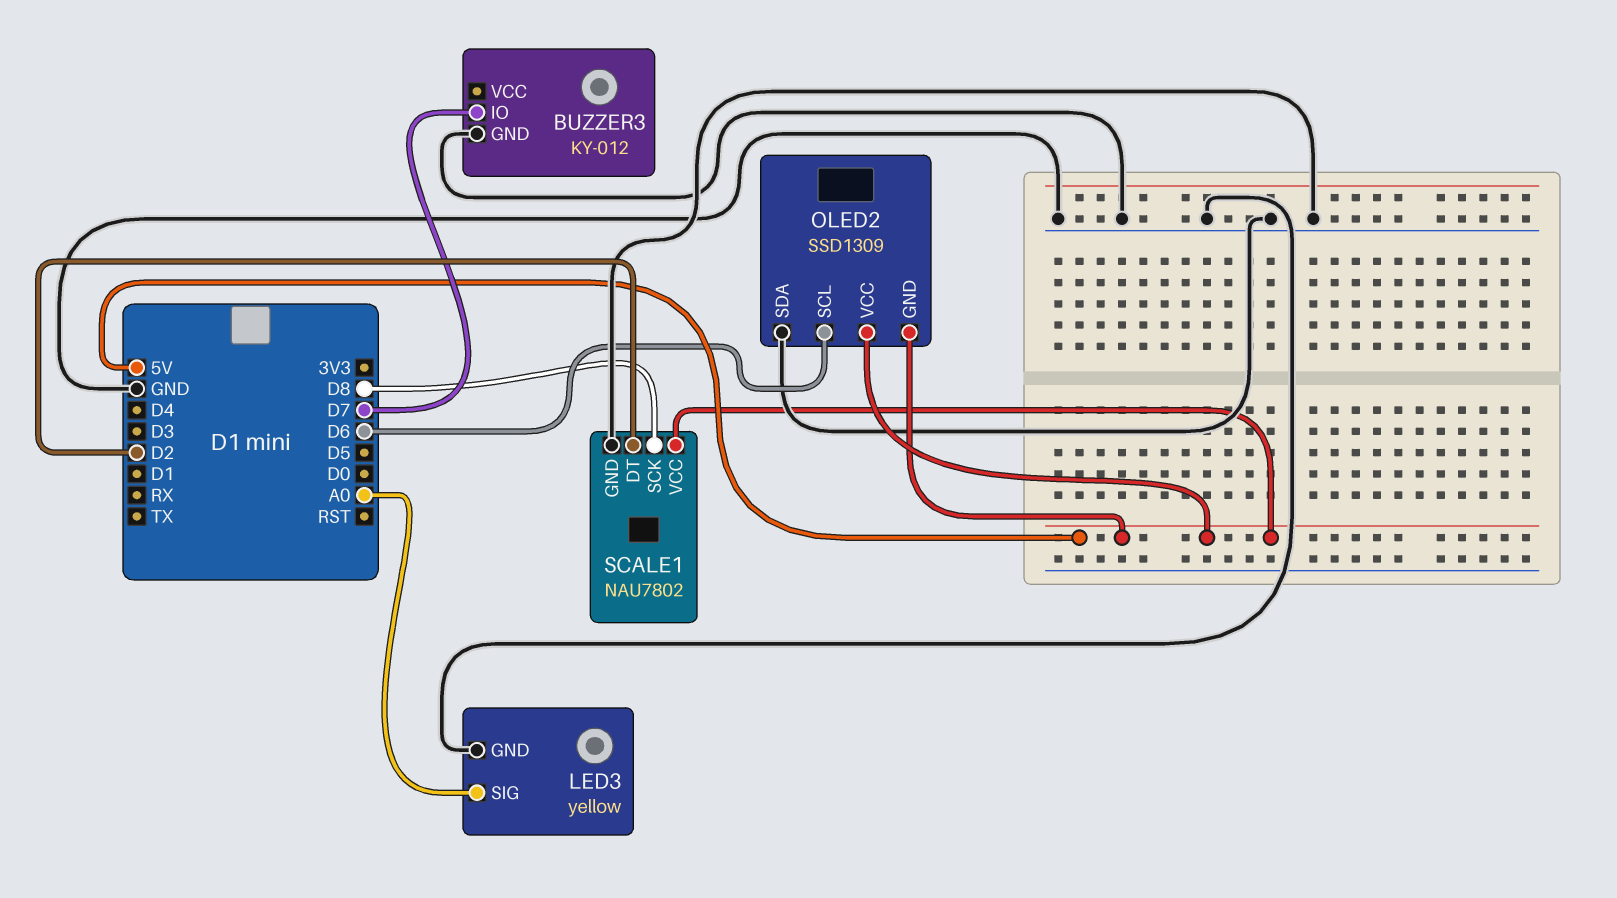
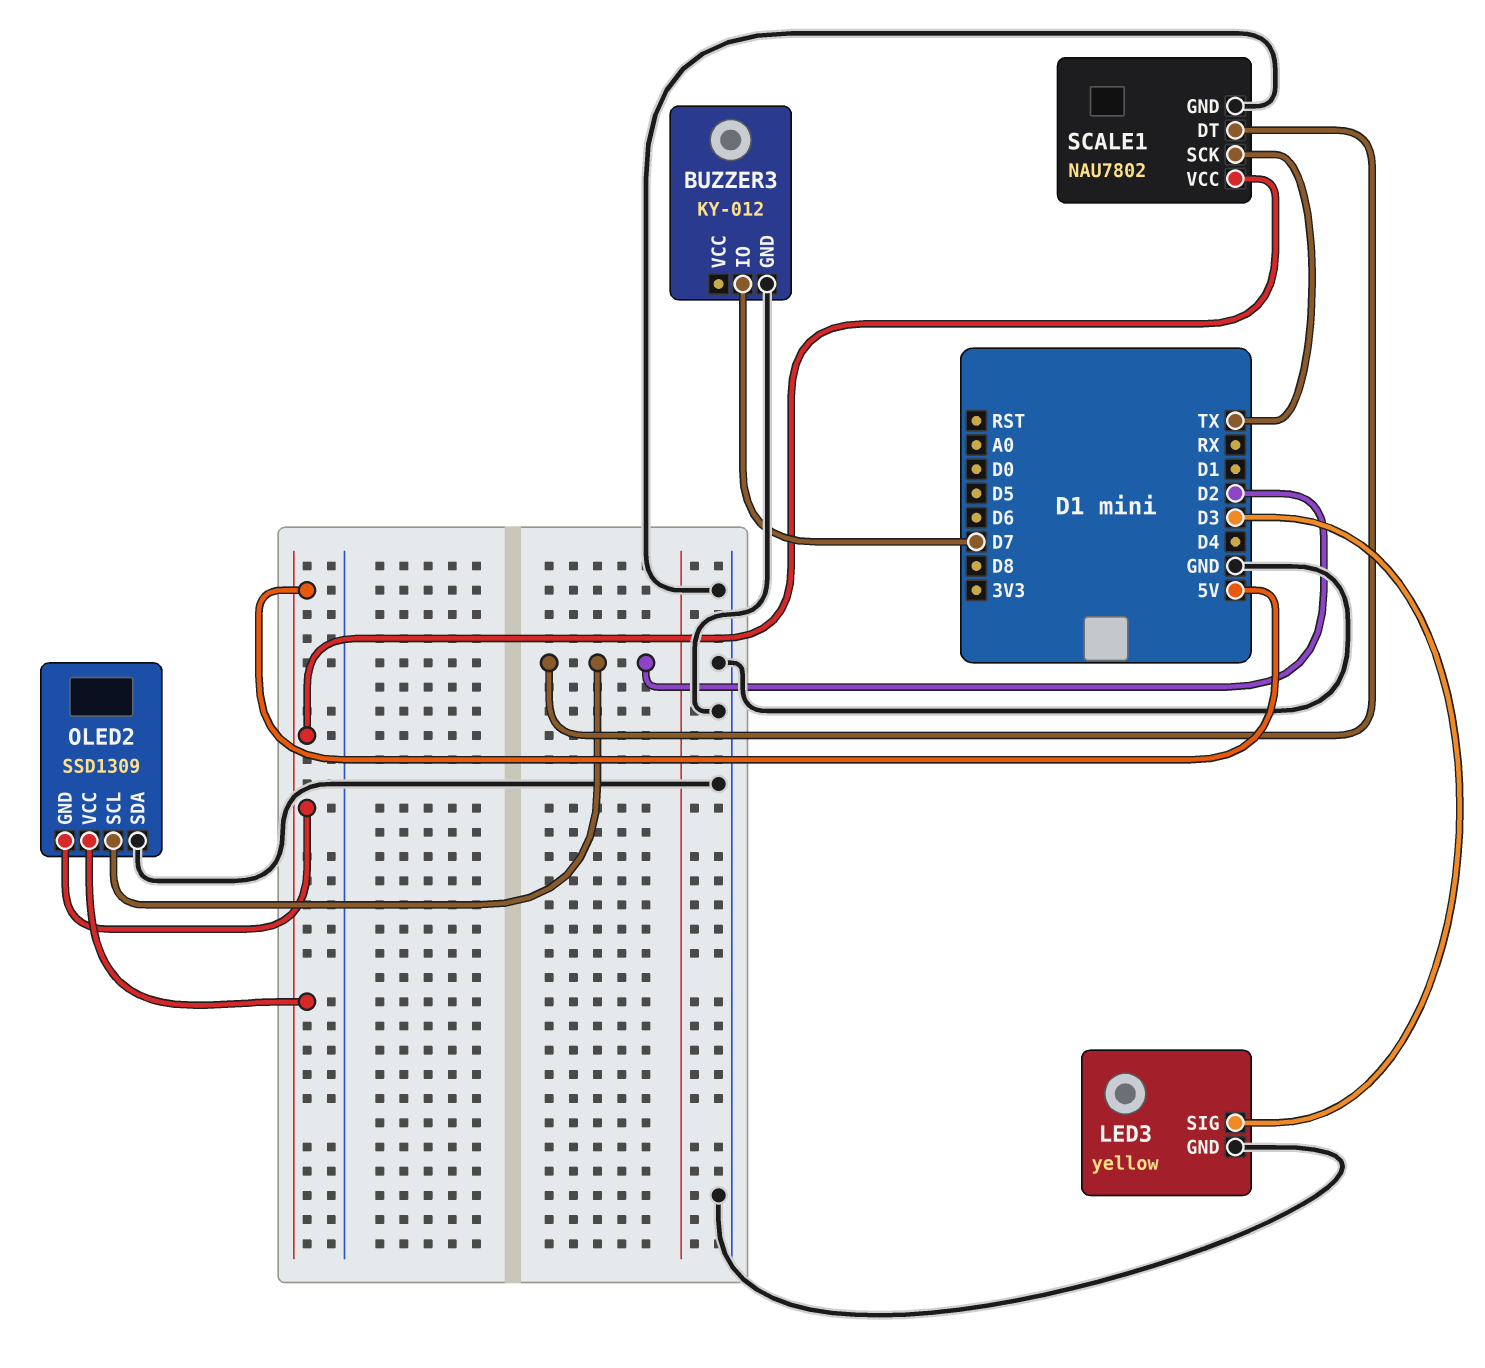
LED3 pin SIG: A0 -> D3
OLED2 pin SCL: D6 -> D2
SCALE1 pin SCK: D8 -> TX

